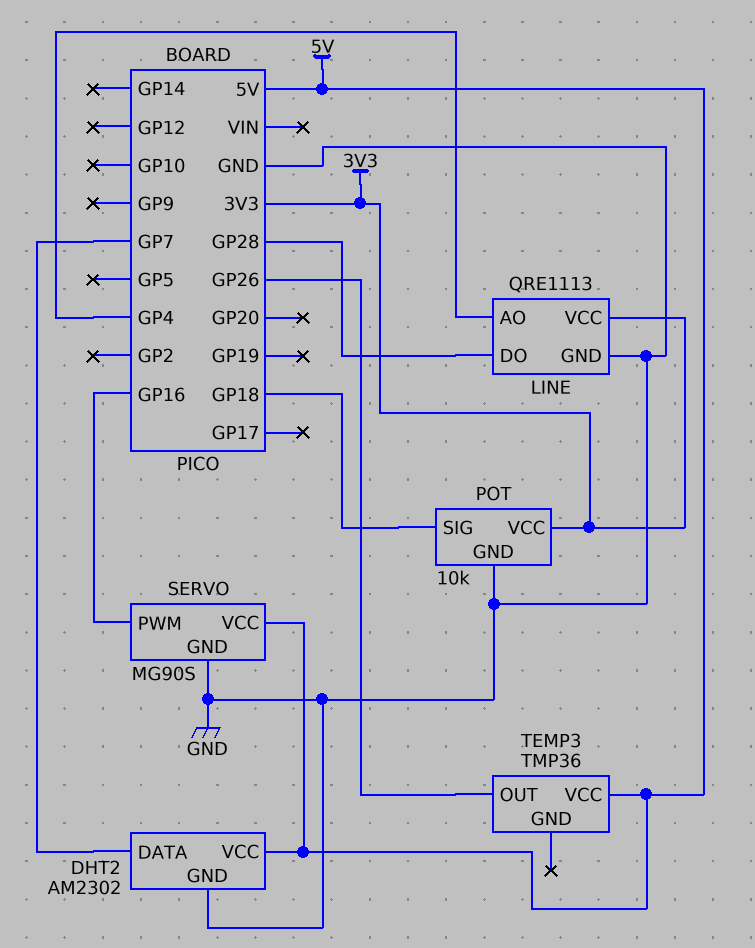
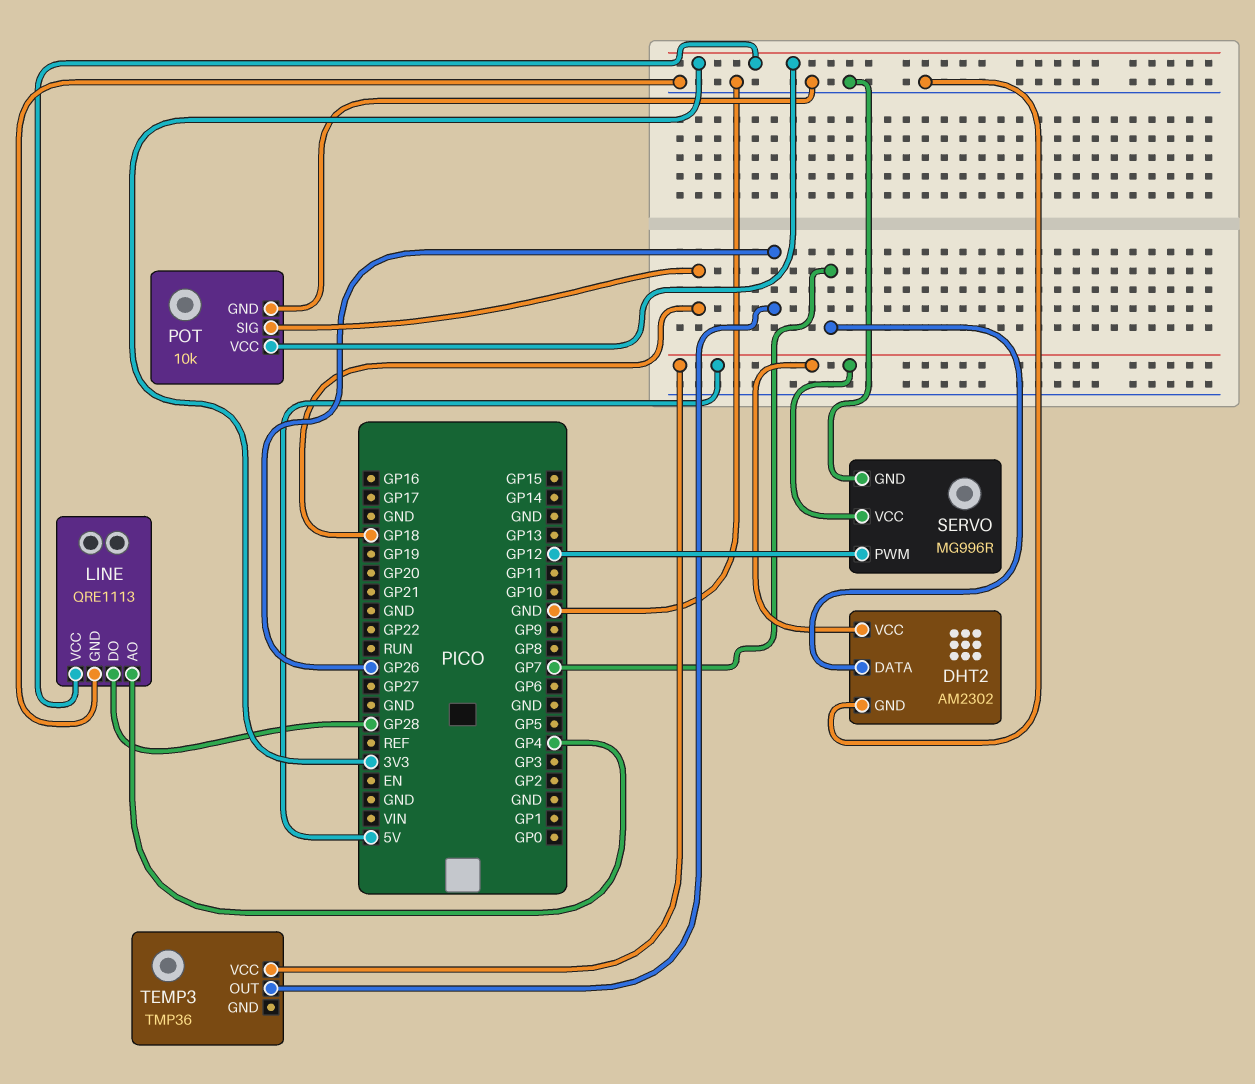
SERVO: MG90S -> MG996R
SERVO pin PWM: GP16 -> GP12

